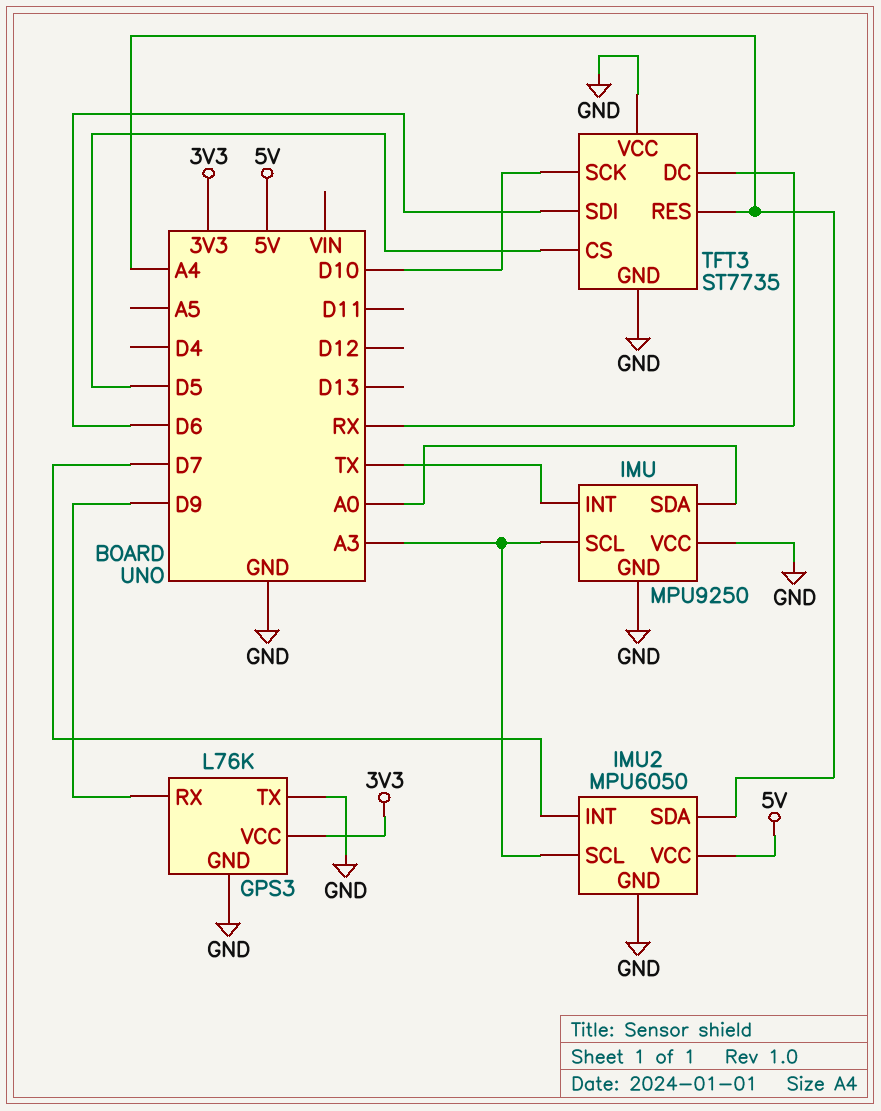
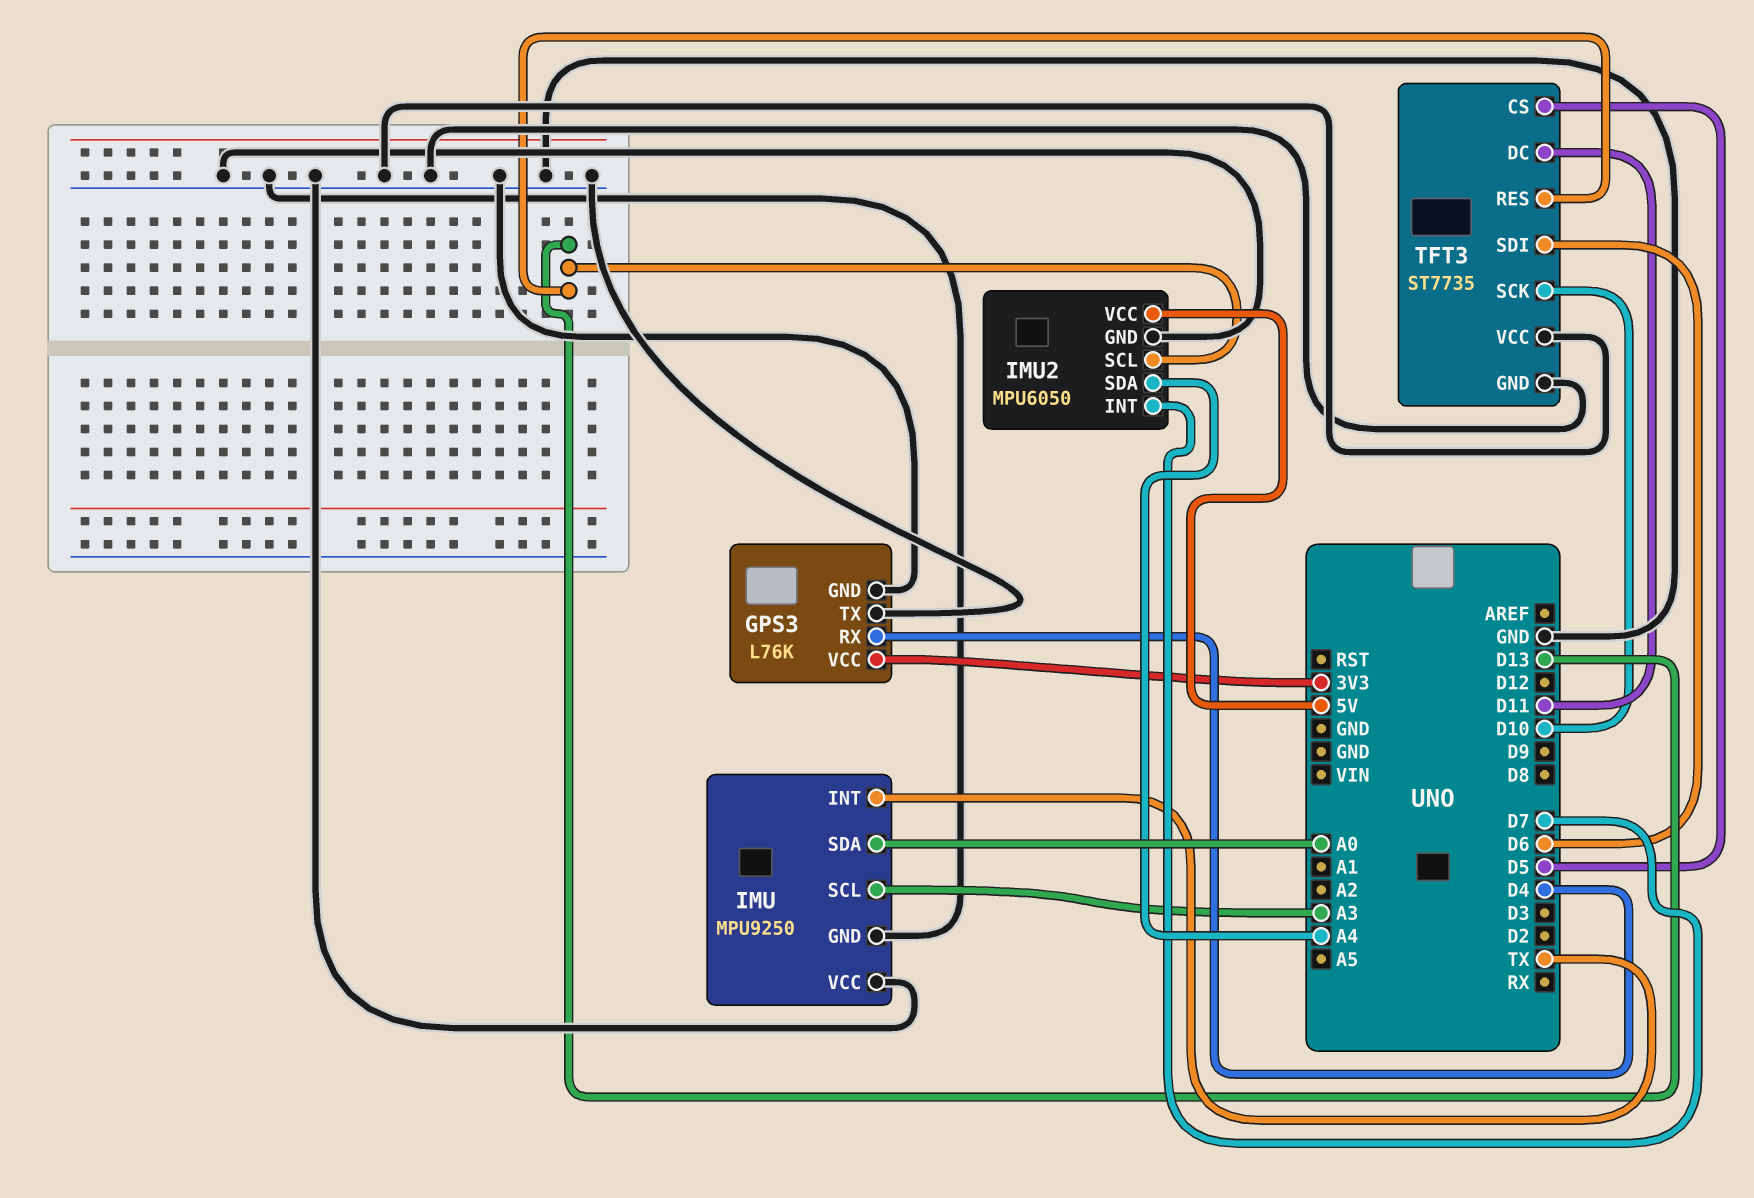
GPS3 pin RX: D9 -> D4
IMU2 pin SCL: A3 -> D13
TFT3 pin DC: RX -> D11
TFT3 pin RES: A4 -> D13

